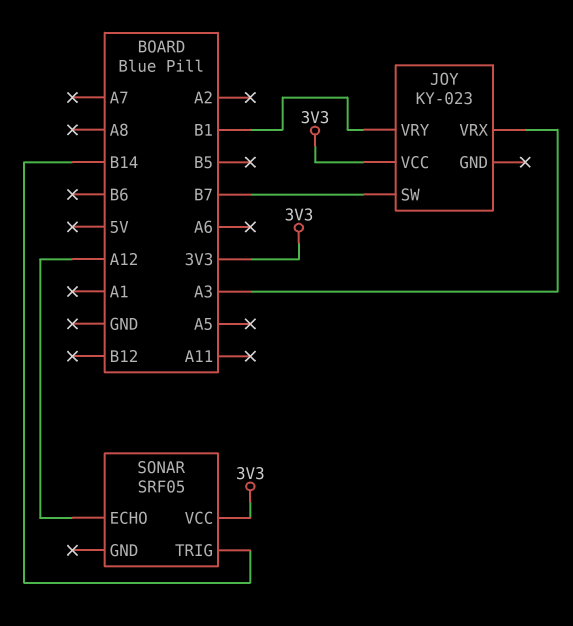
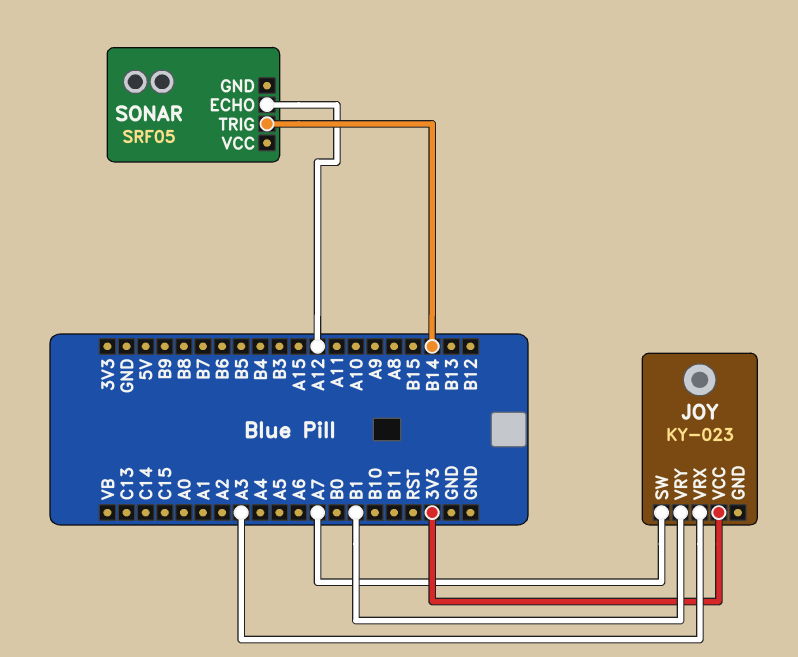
JOY pin SW: B7 -> A7
SONAR pin VCC: 3V3 -> none

